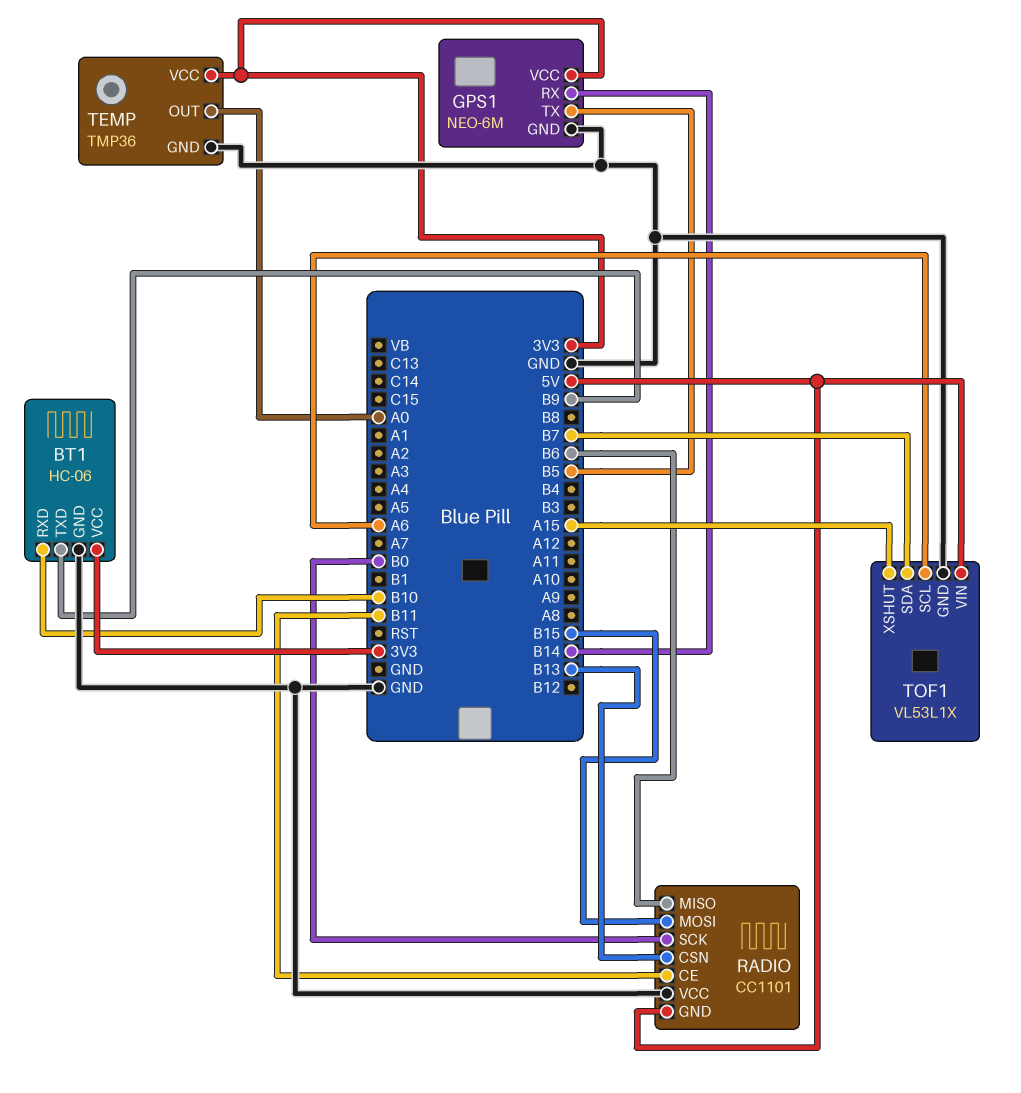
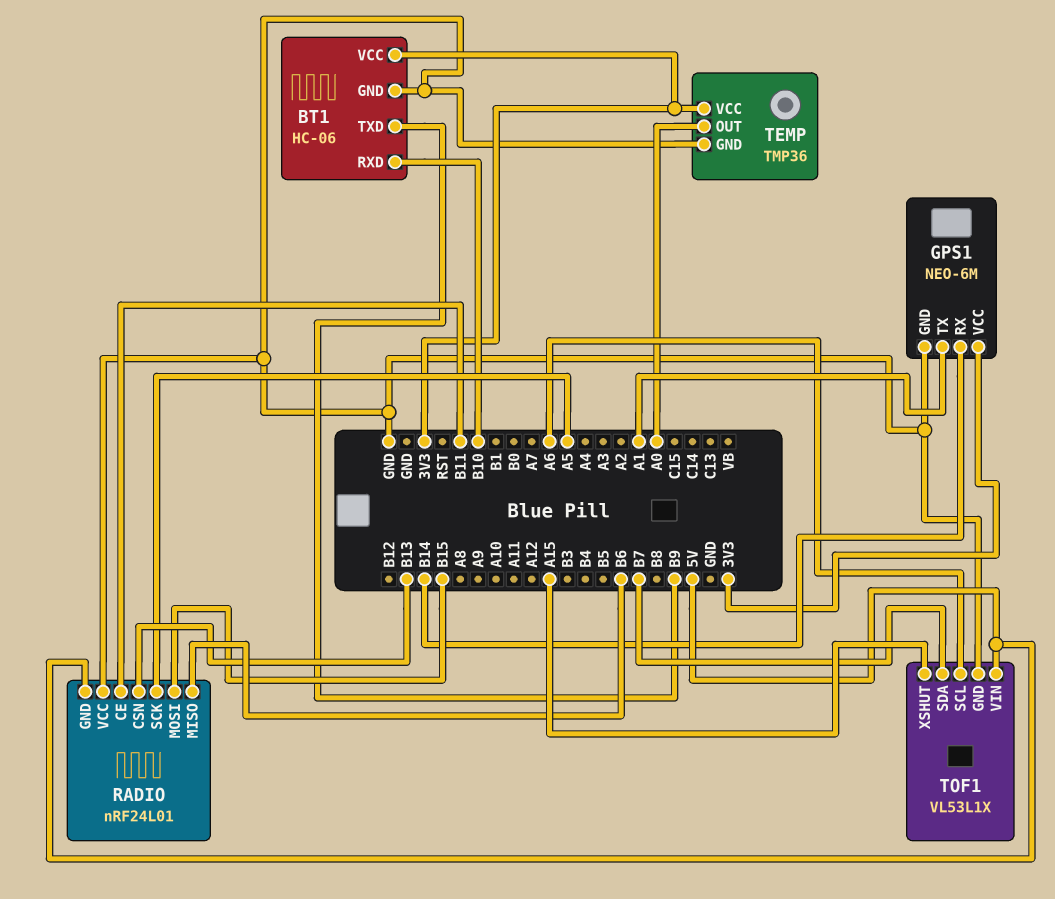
GPS1 pin TX: B5 -> A1
RADIO: CC1101 -> nRF24L01
RADIO pin SCK: B0 -> A5

